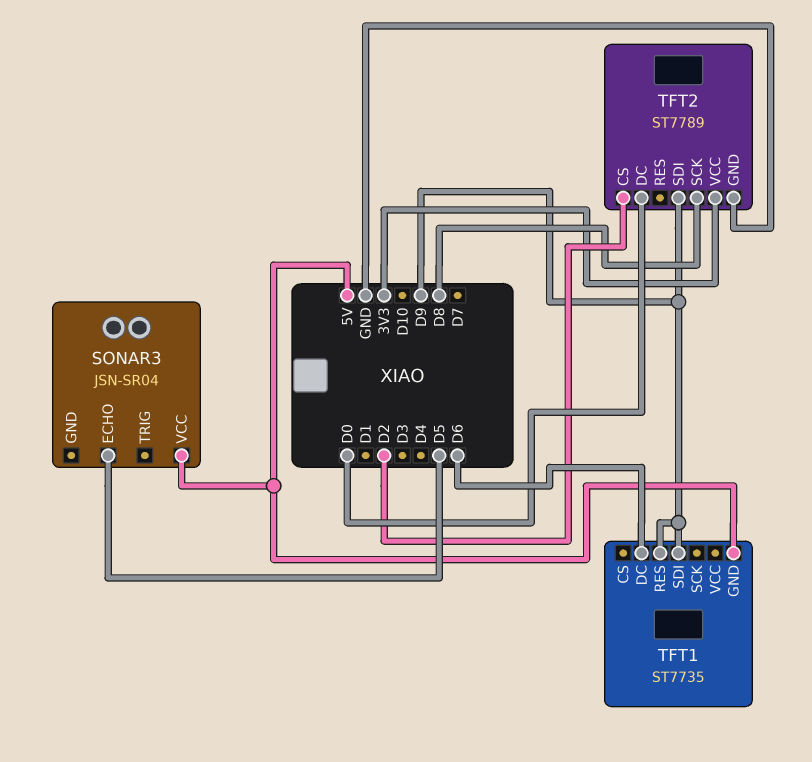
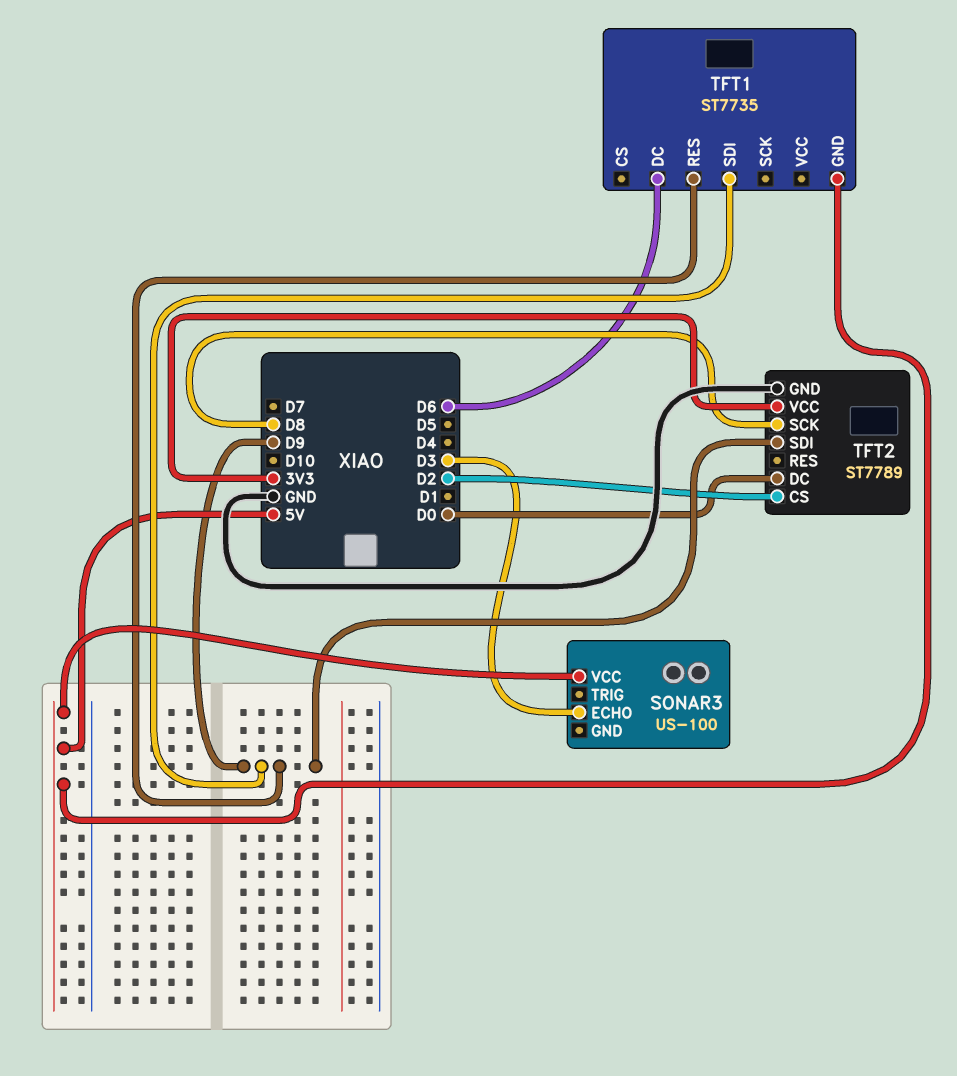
SONAR3: JSN-SR04 -> US-100
SONAR3 pin ECHO: D5 -> D3

